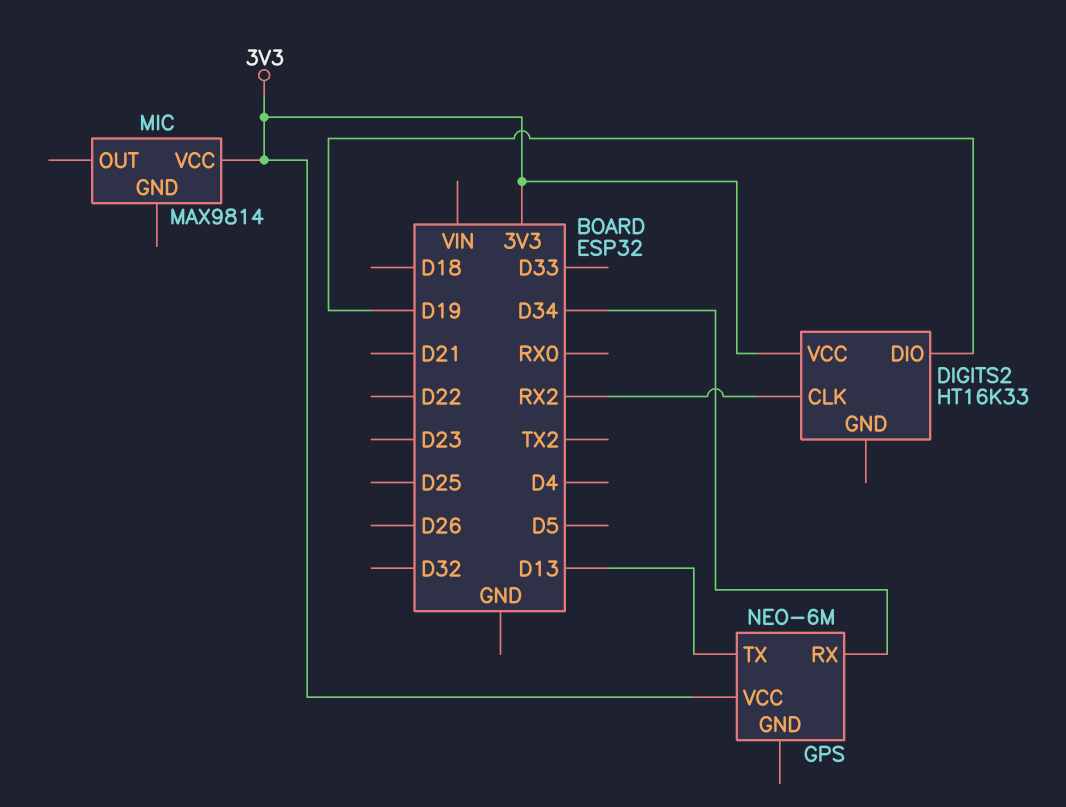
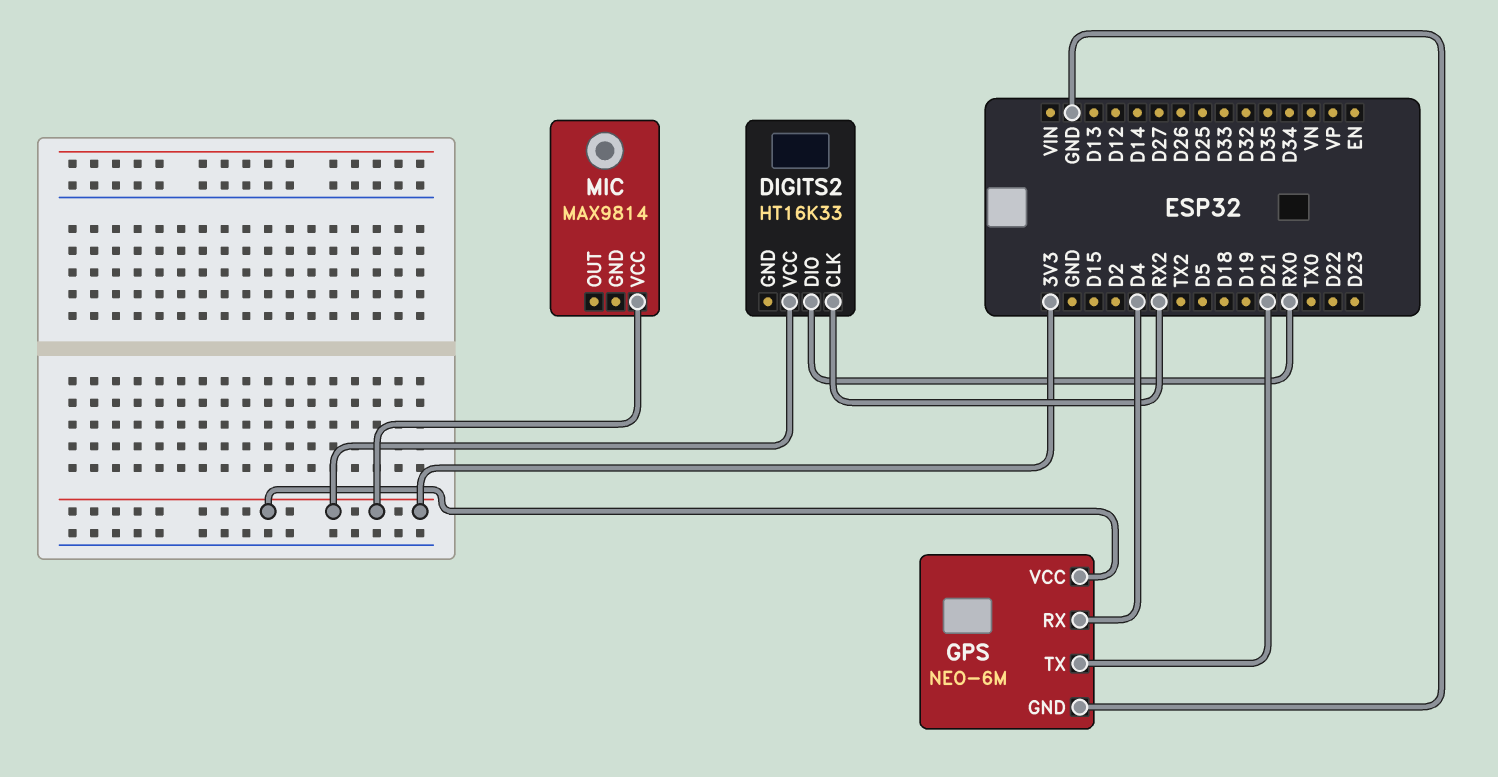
DIGITS2 pin DIO: D19 -> RX0
GPS pin GND: none -> GND
GPS pin RX: D34 -> D4
GPS pin TX: D13 -> D21

